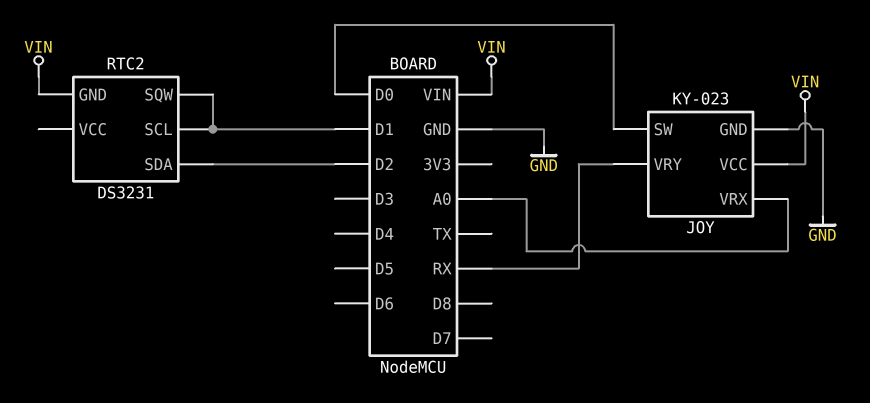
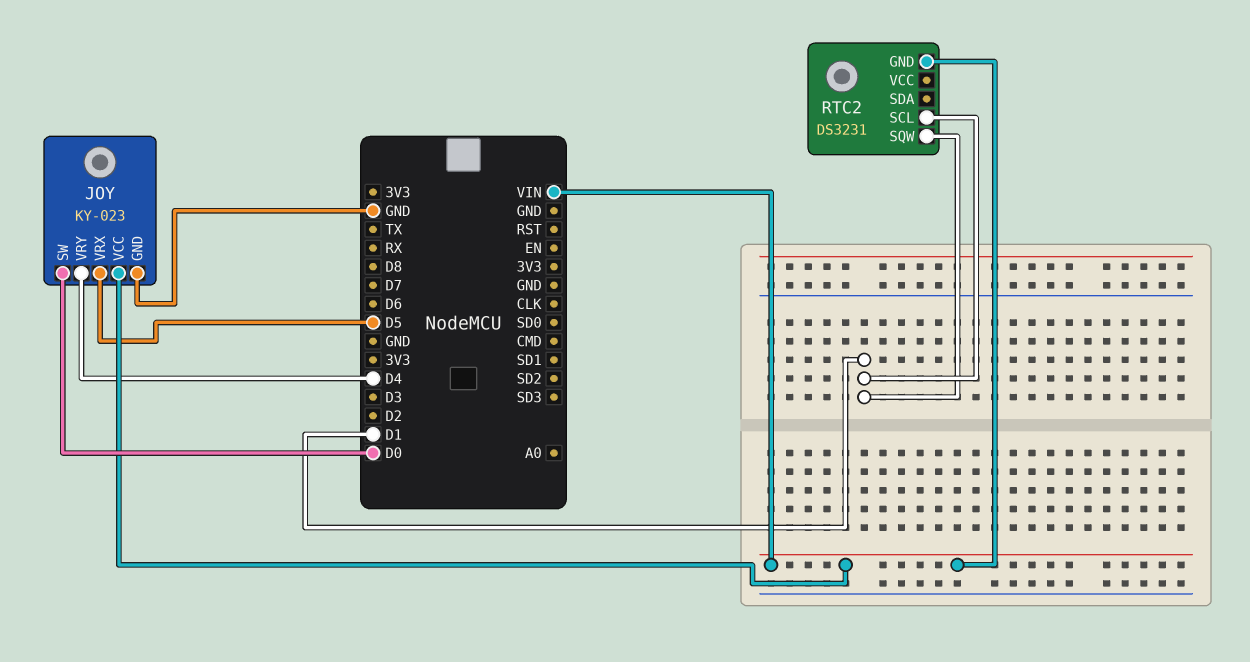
JOY pin VRX: A0 -> D5
JOY pin VRY: RX -> D4
RTC2 pin SDA: D2 -> none

